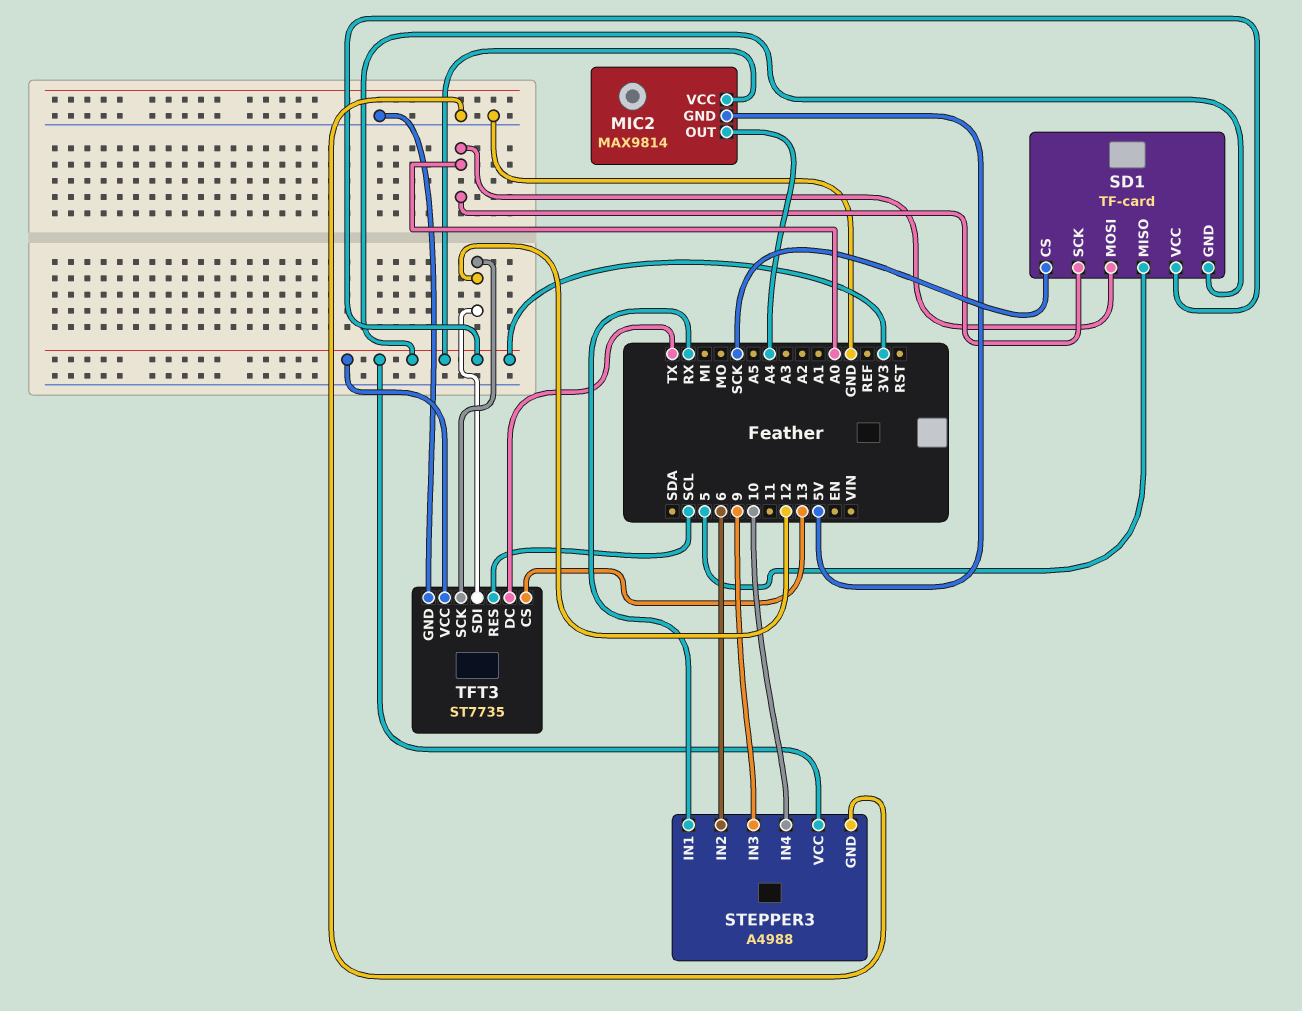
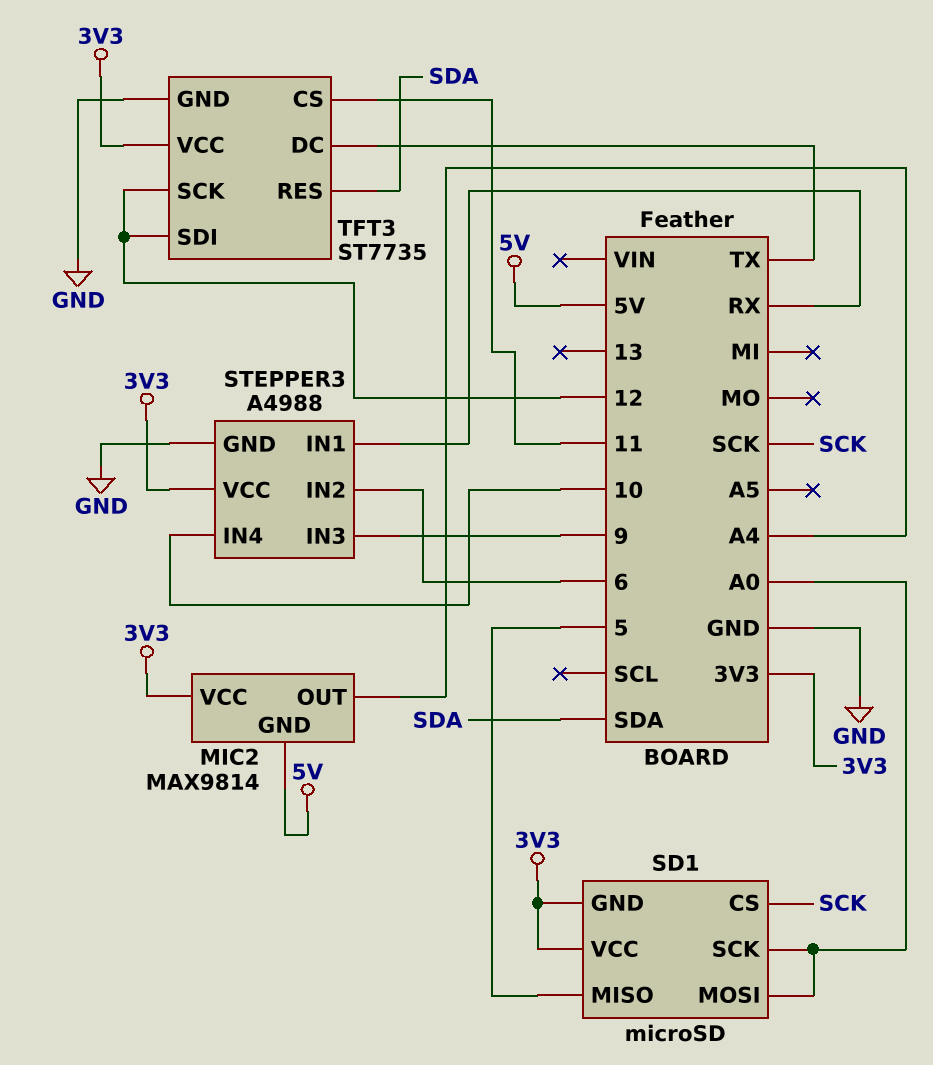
SD1: TF-card -> microSD
TFT3 pin CS: 13 -> 11
TFT3 pin RES: SCL -> SDA

